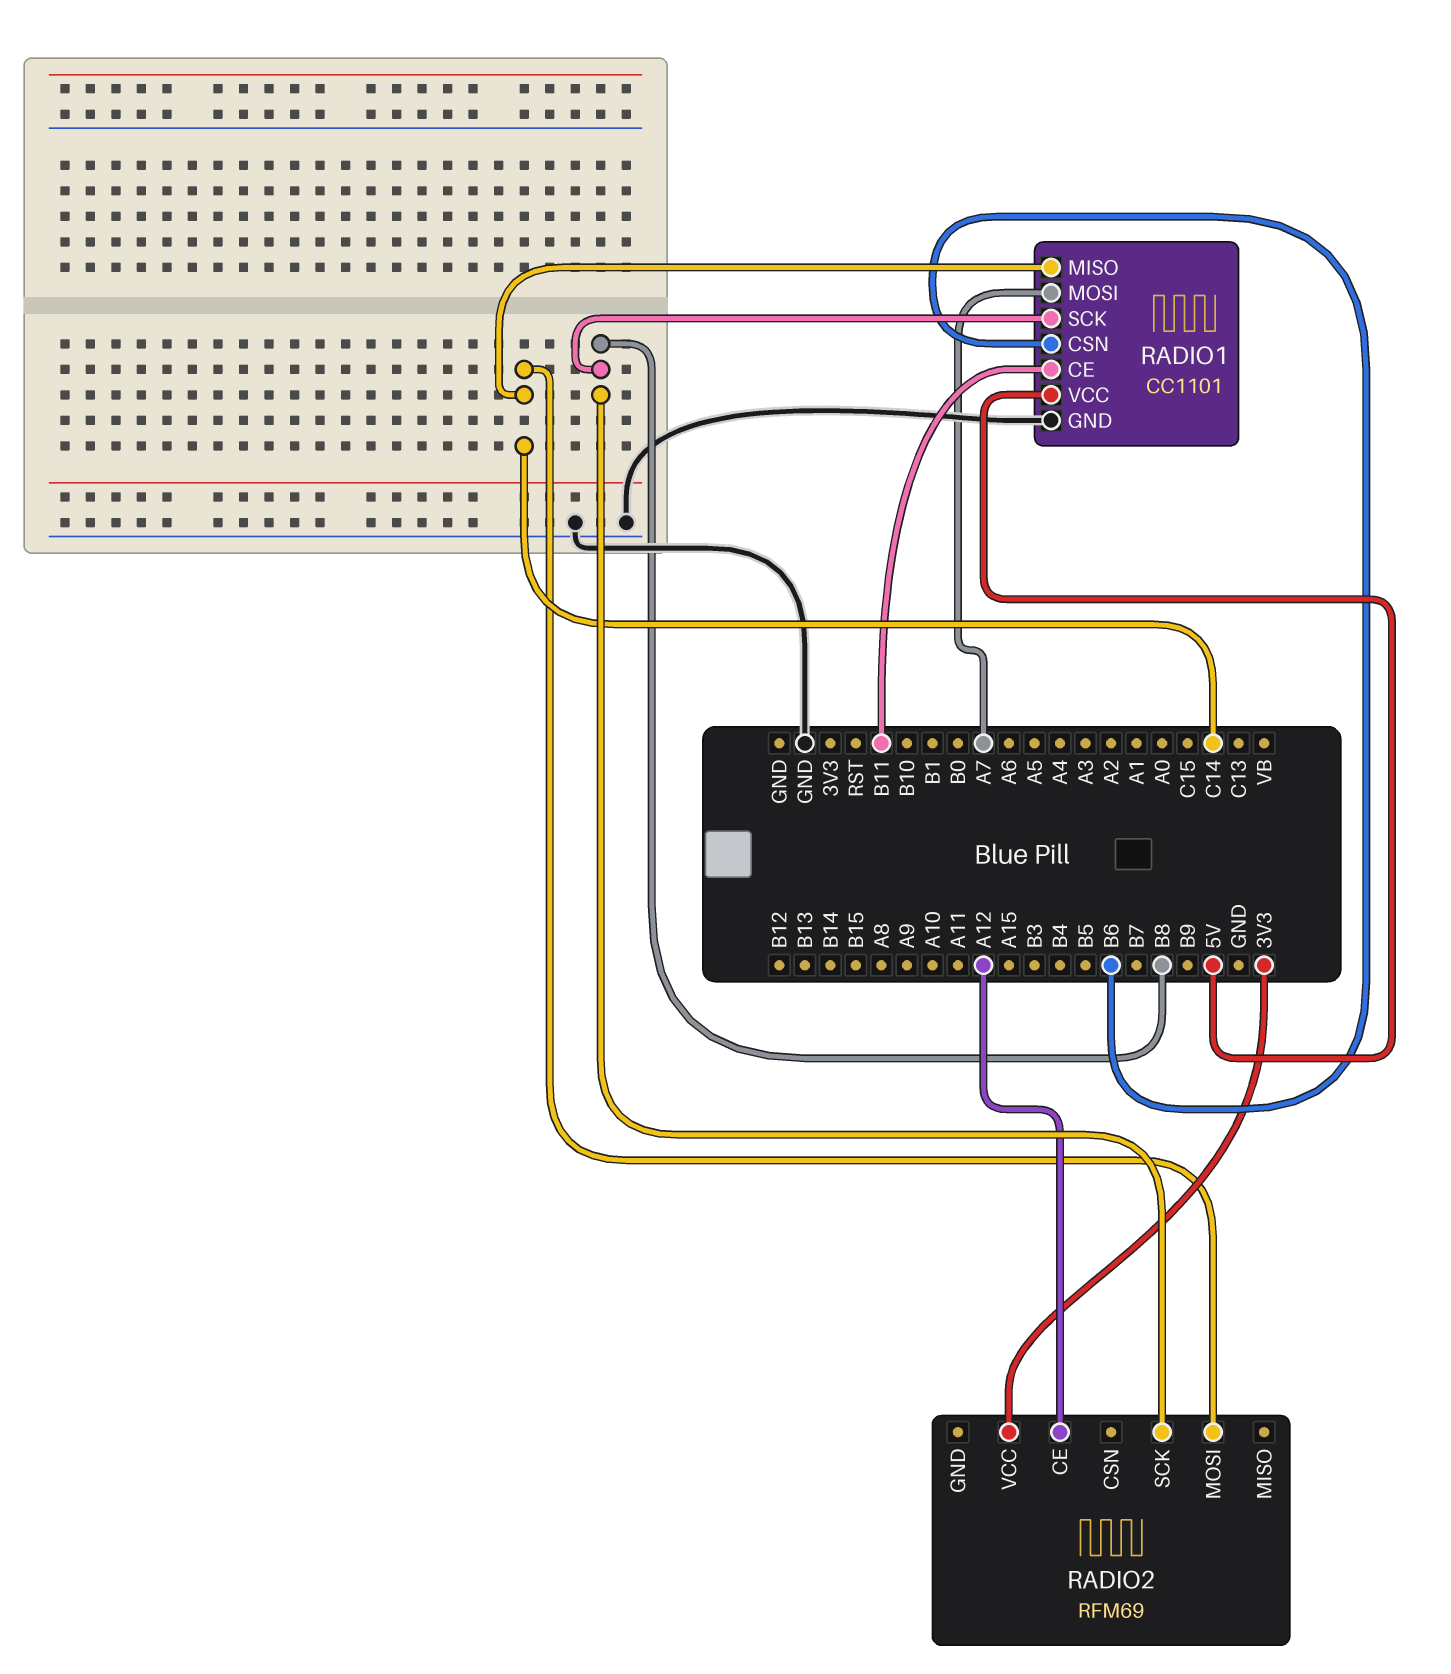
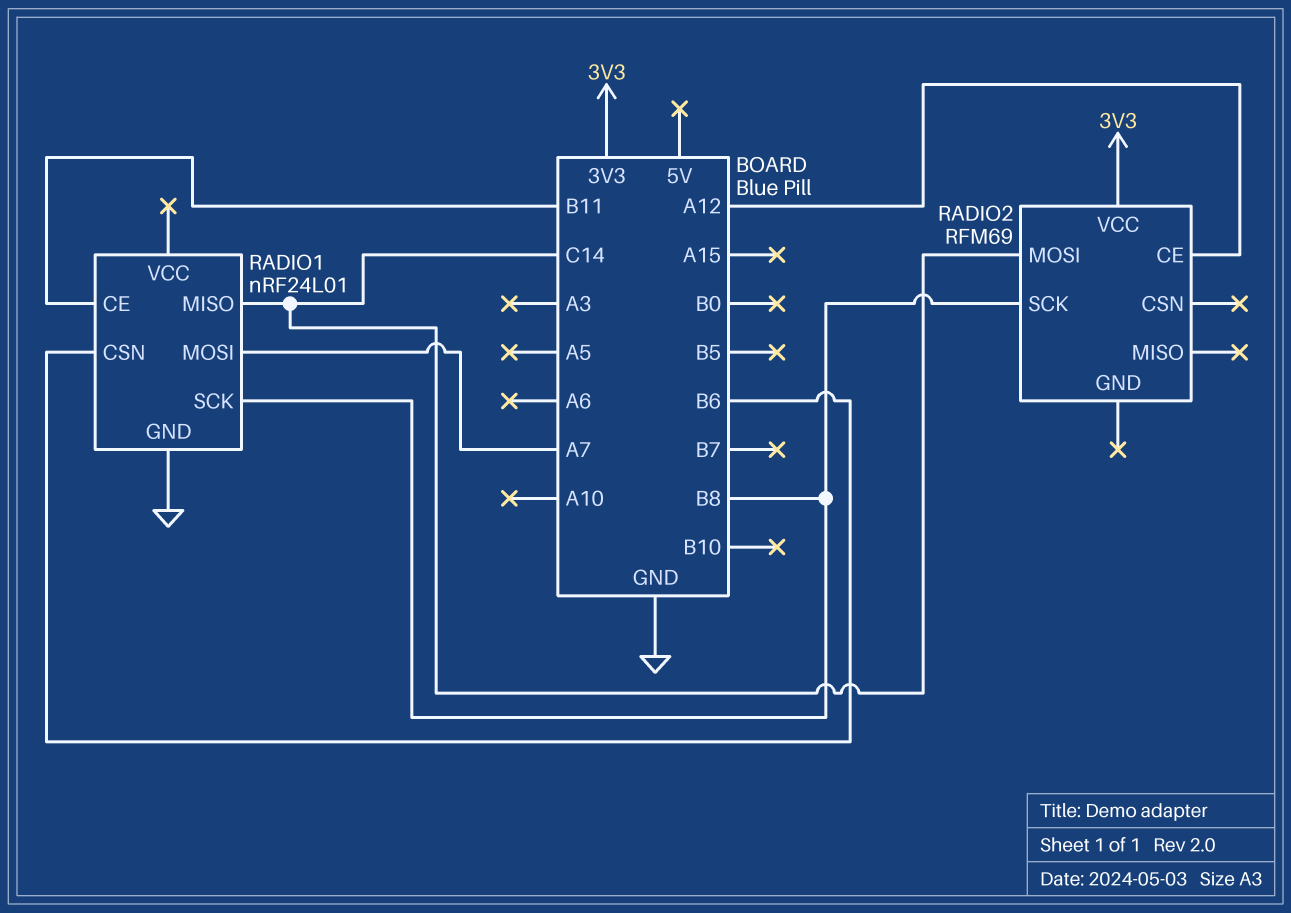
RADIO1: CC1101 -> nRF24L01
RADIO1 pin VCC: 5V -> none

